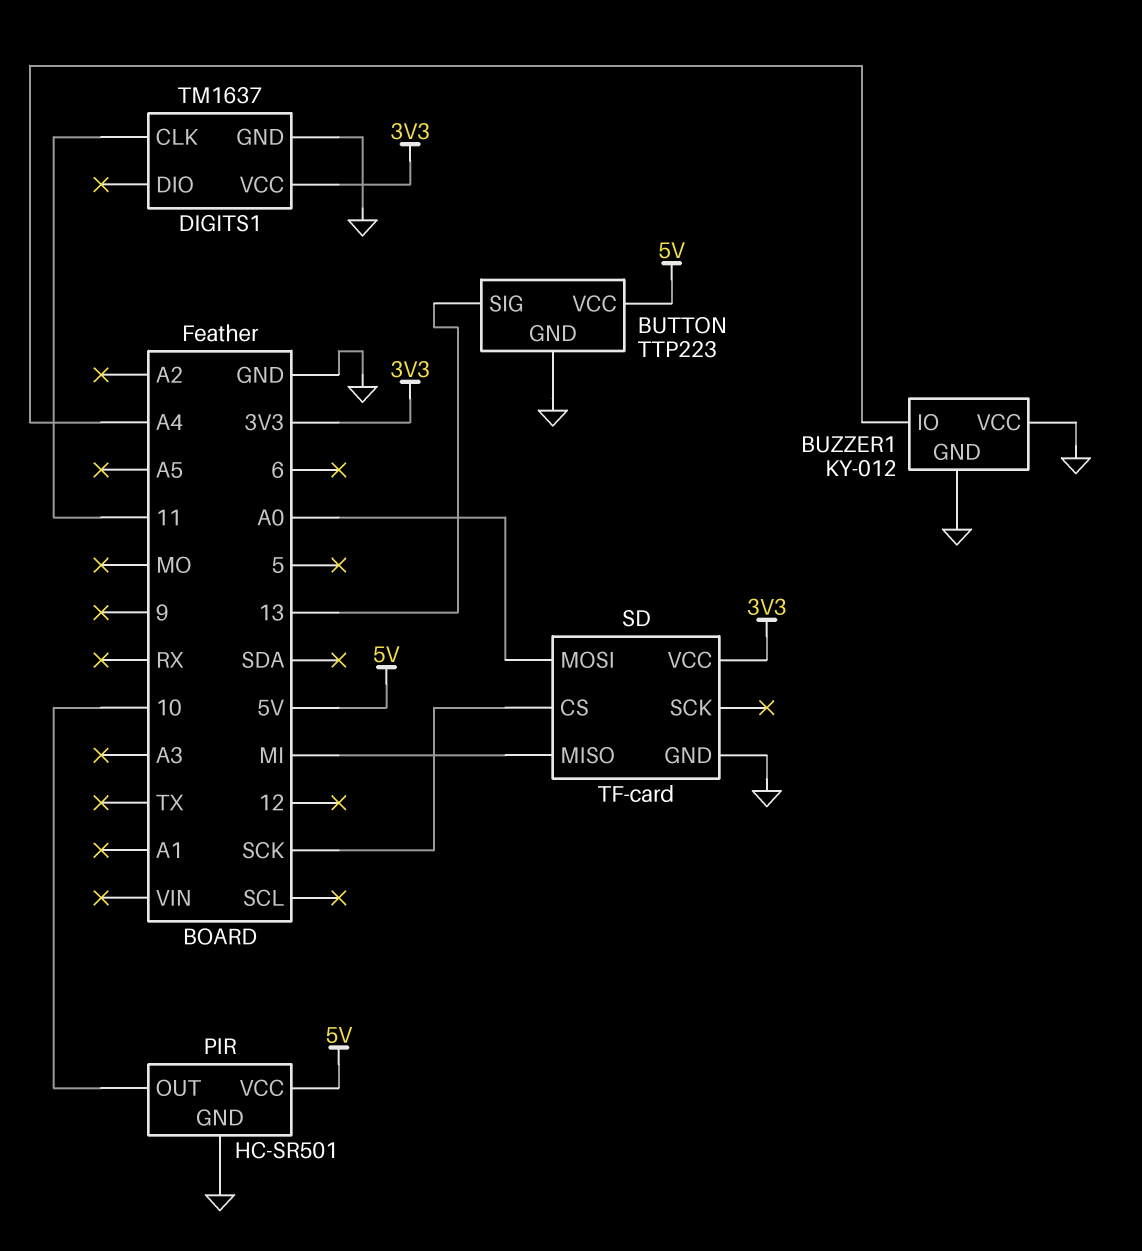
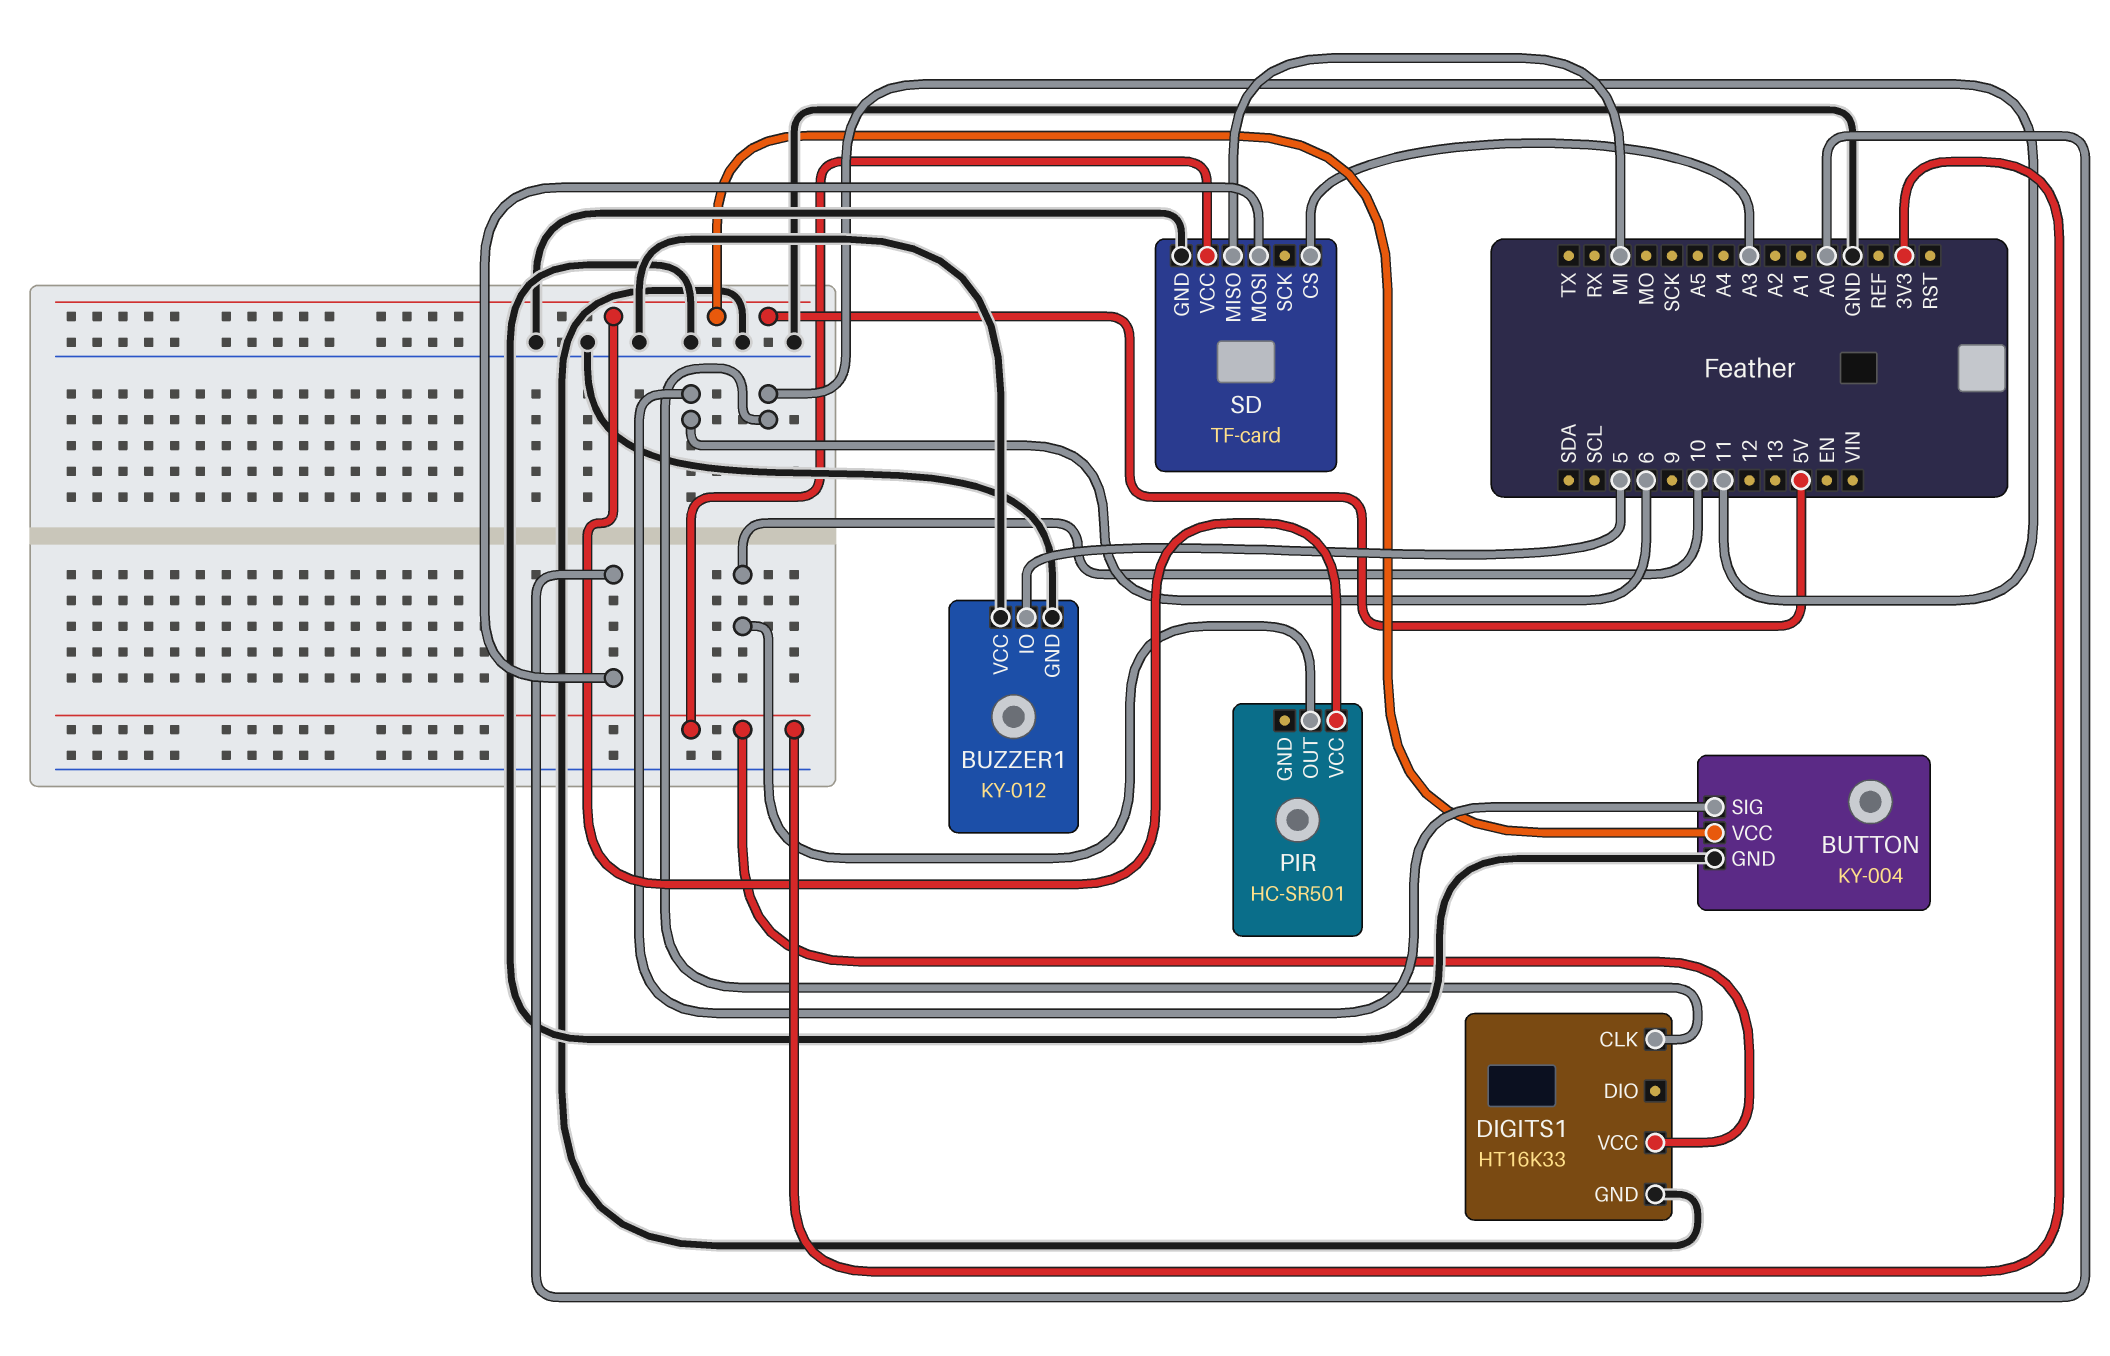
BUTTON: TTP223 -> KY-004
BUTTON pin SIG: 13 -> 6
BUZZER1 pin IO: A4 -> 5
DIGITS1: TM1637 -> HT16K33
PIR pin GND: GND -> none
SD pin CS: SCK -> A3

